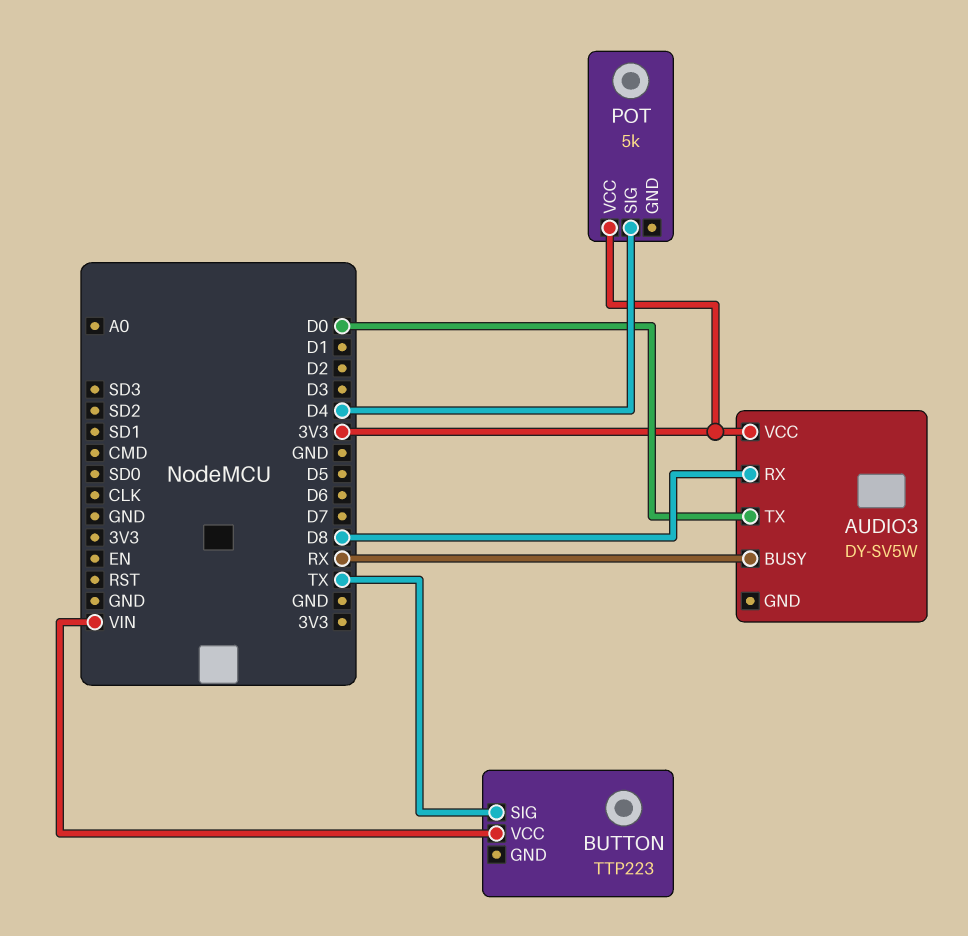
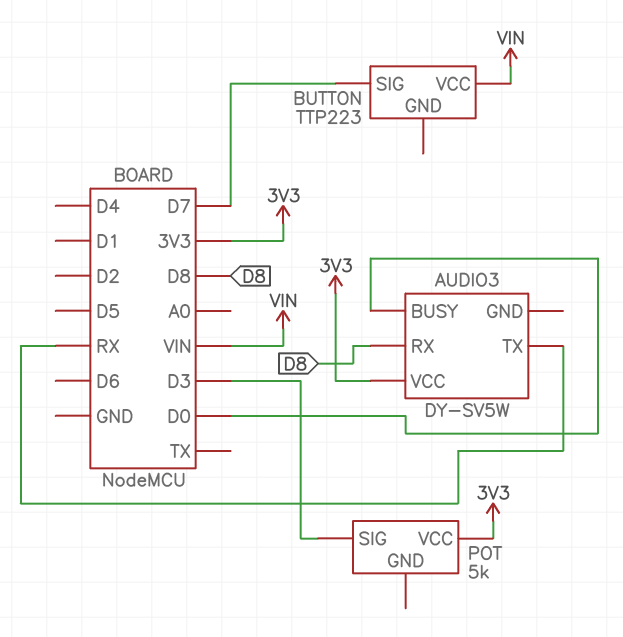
AUDIO3 pin BUSY: RX -> D0
AUDIO3 pin TX: D0 -> RX
BUTTON pin SIG: TX -> D7
POT pin SIG: D4 -> D3

